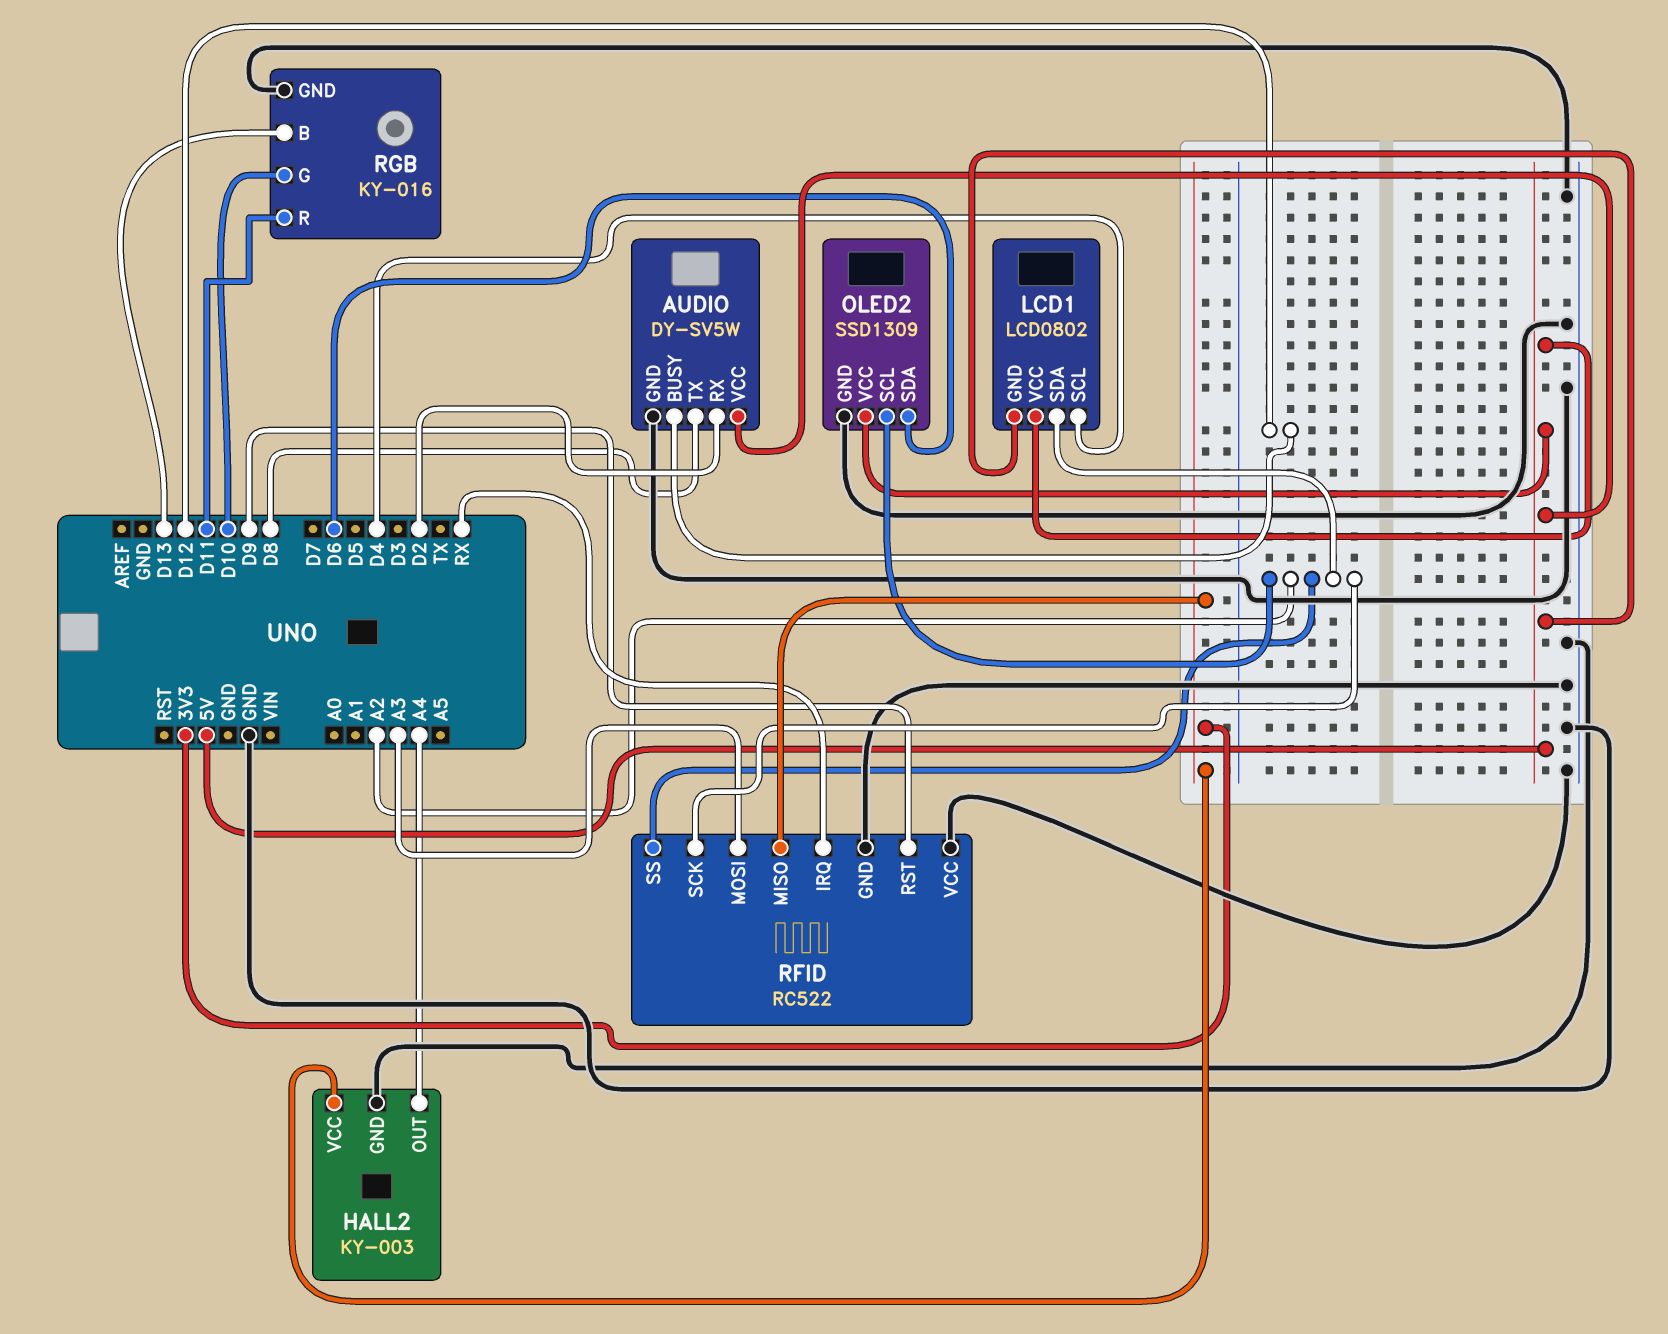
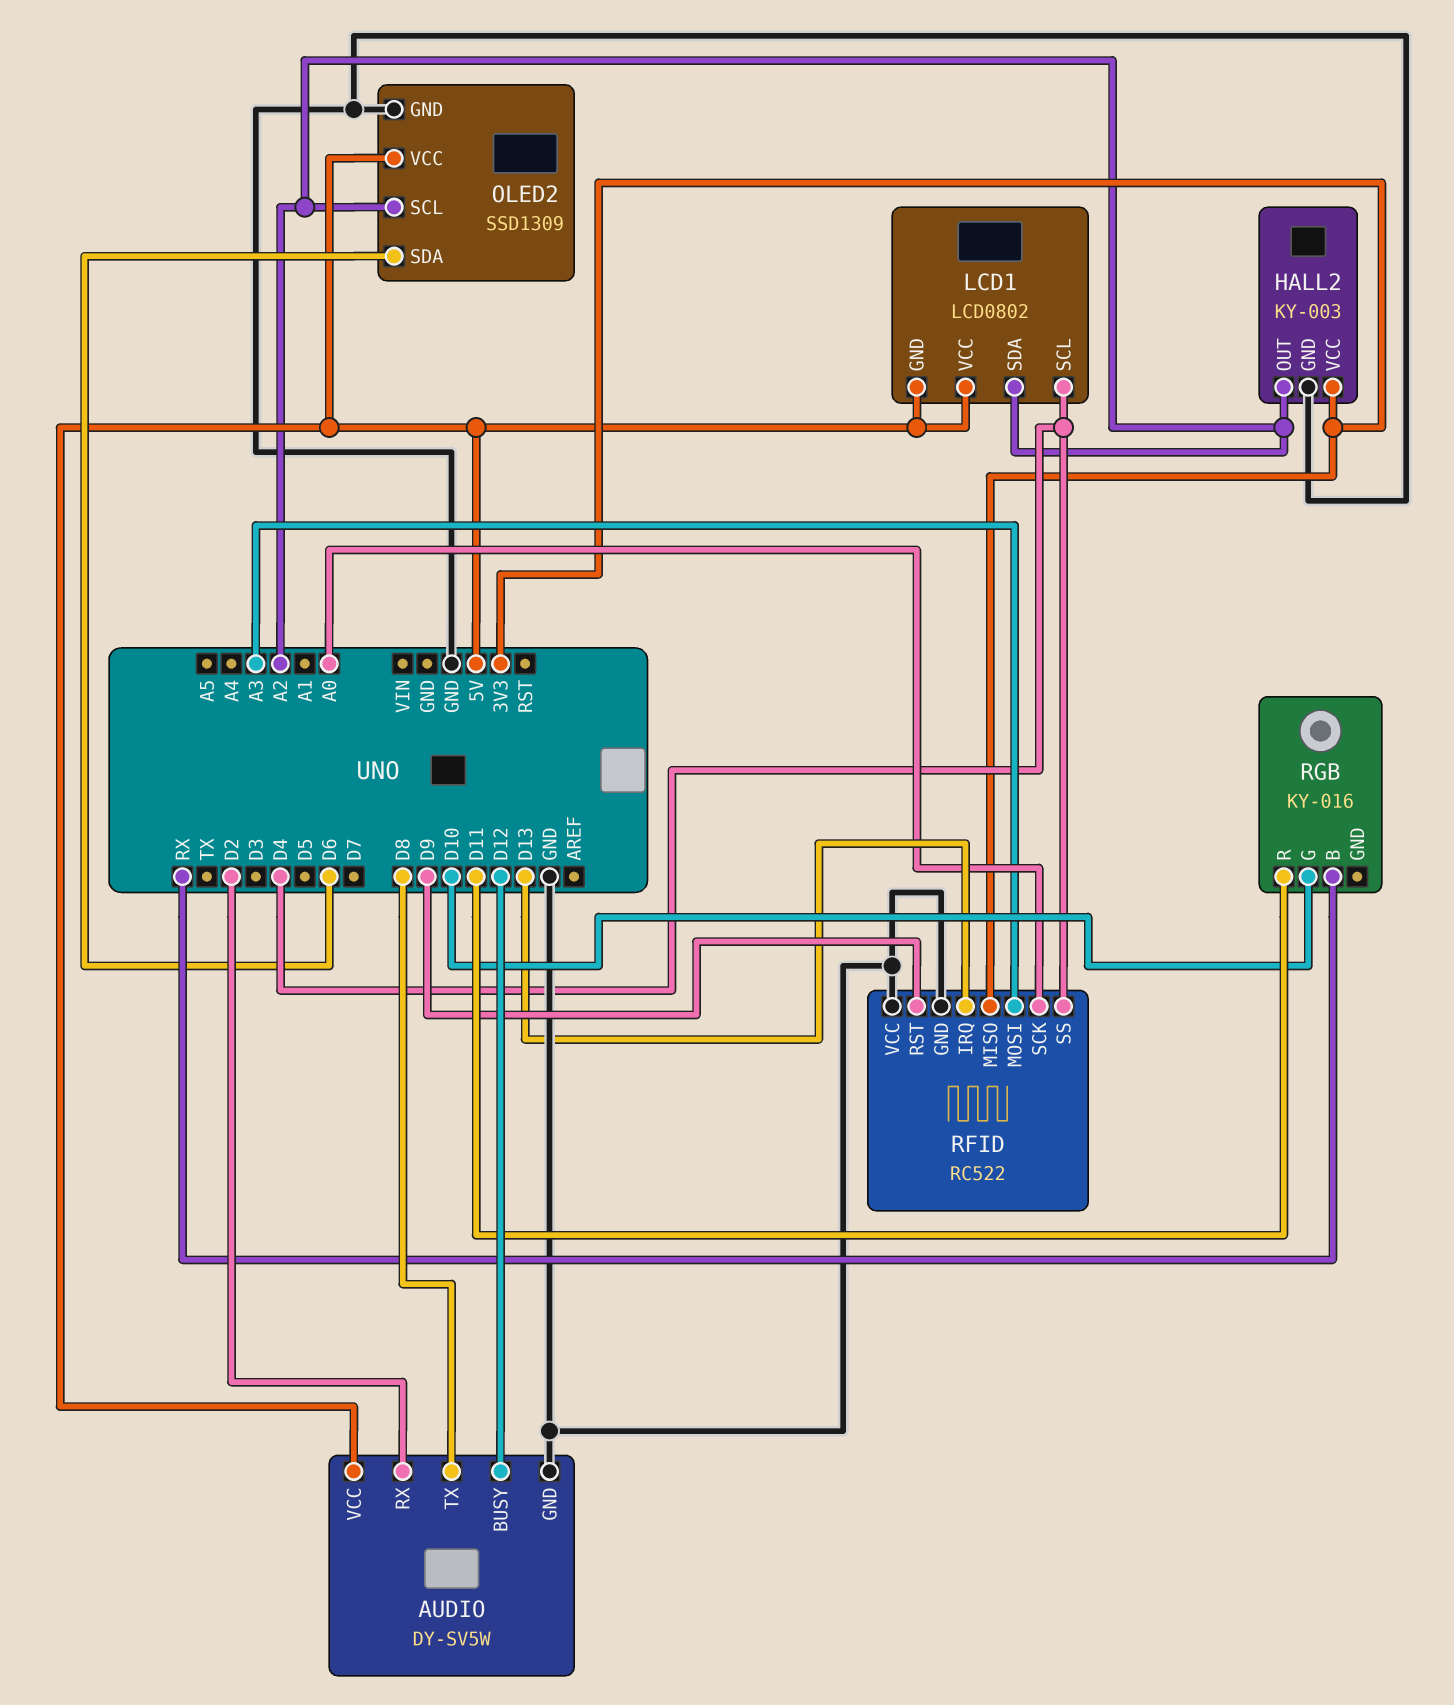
HALL2 pin OUT: A4 -> A2
RFID pin IRQ: RX -> D13
RFID pin SCK: A2 -> A0
RFID pin SS: A2 -> D4
RGB pin B: D13 -> RX
RGB pin GND: GND -> none

